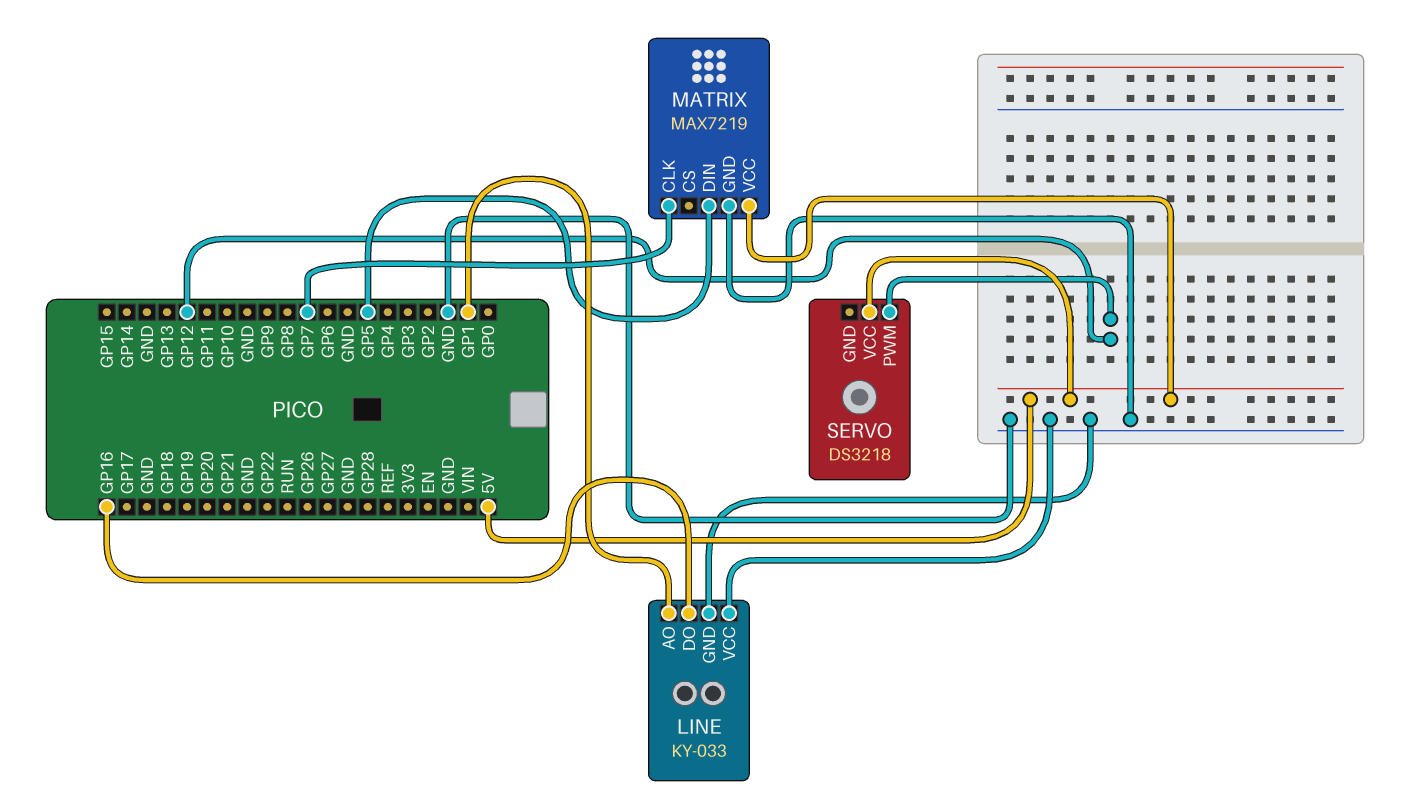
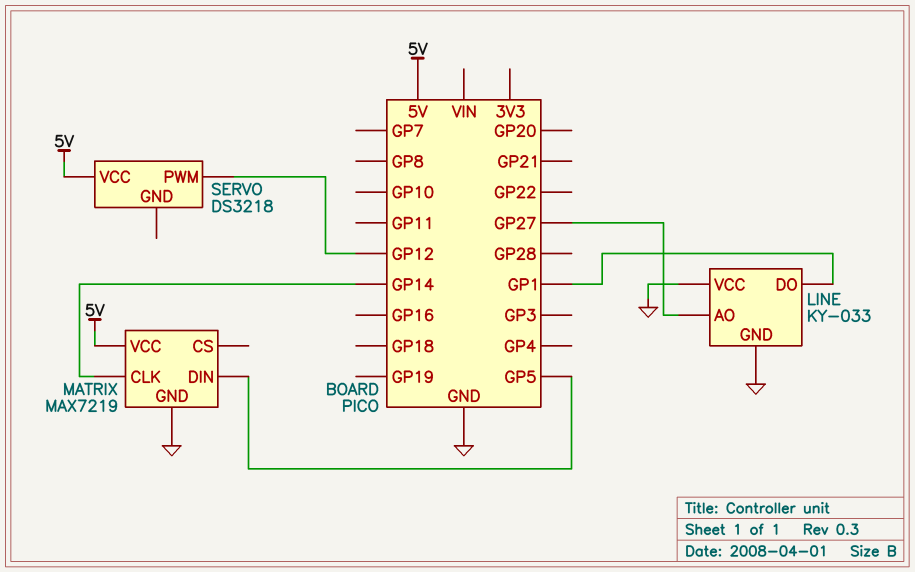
LINE pin AO: GP1 -> GP27
LINE pin DO: GP16 -> GP1
MATRIX pin CLK: GP7 -> GP14

